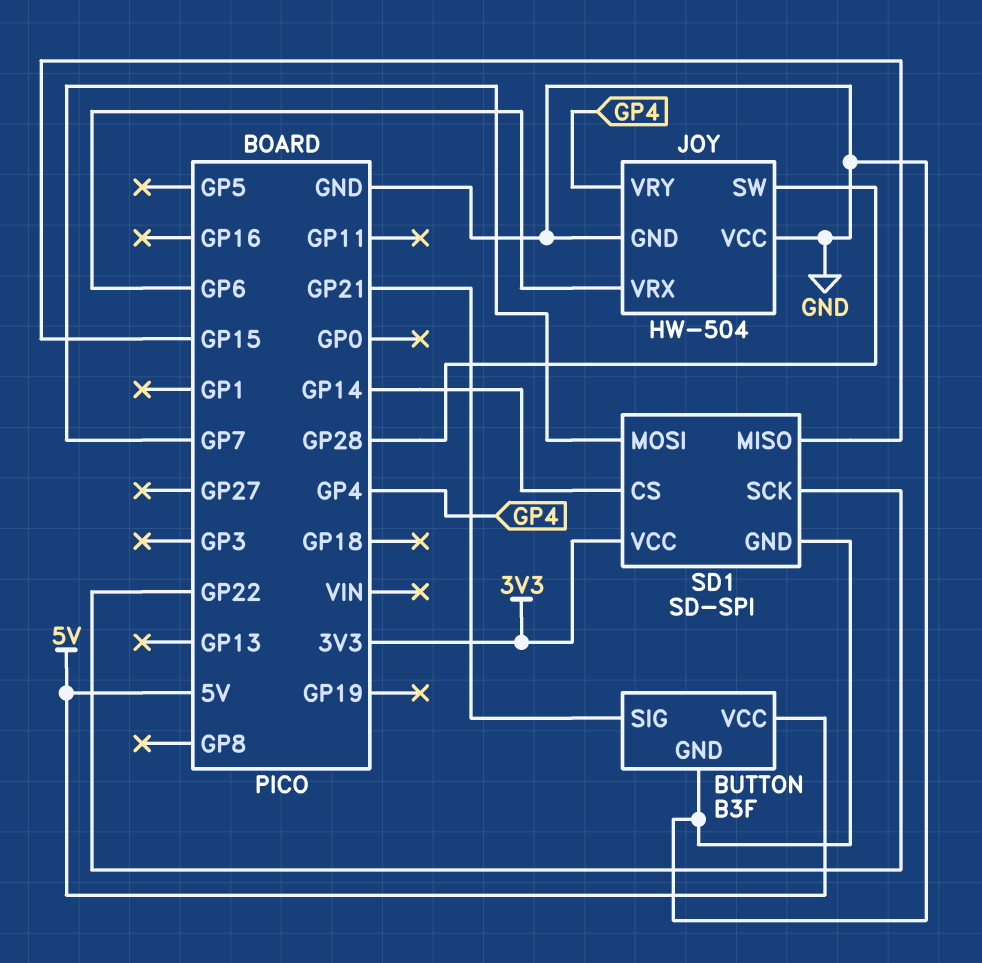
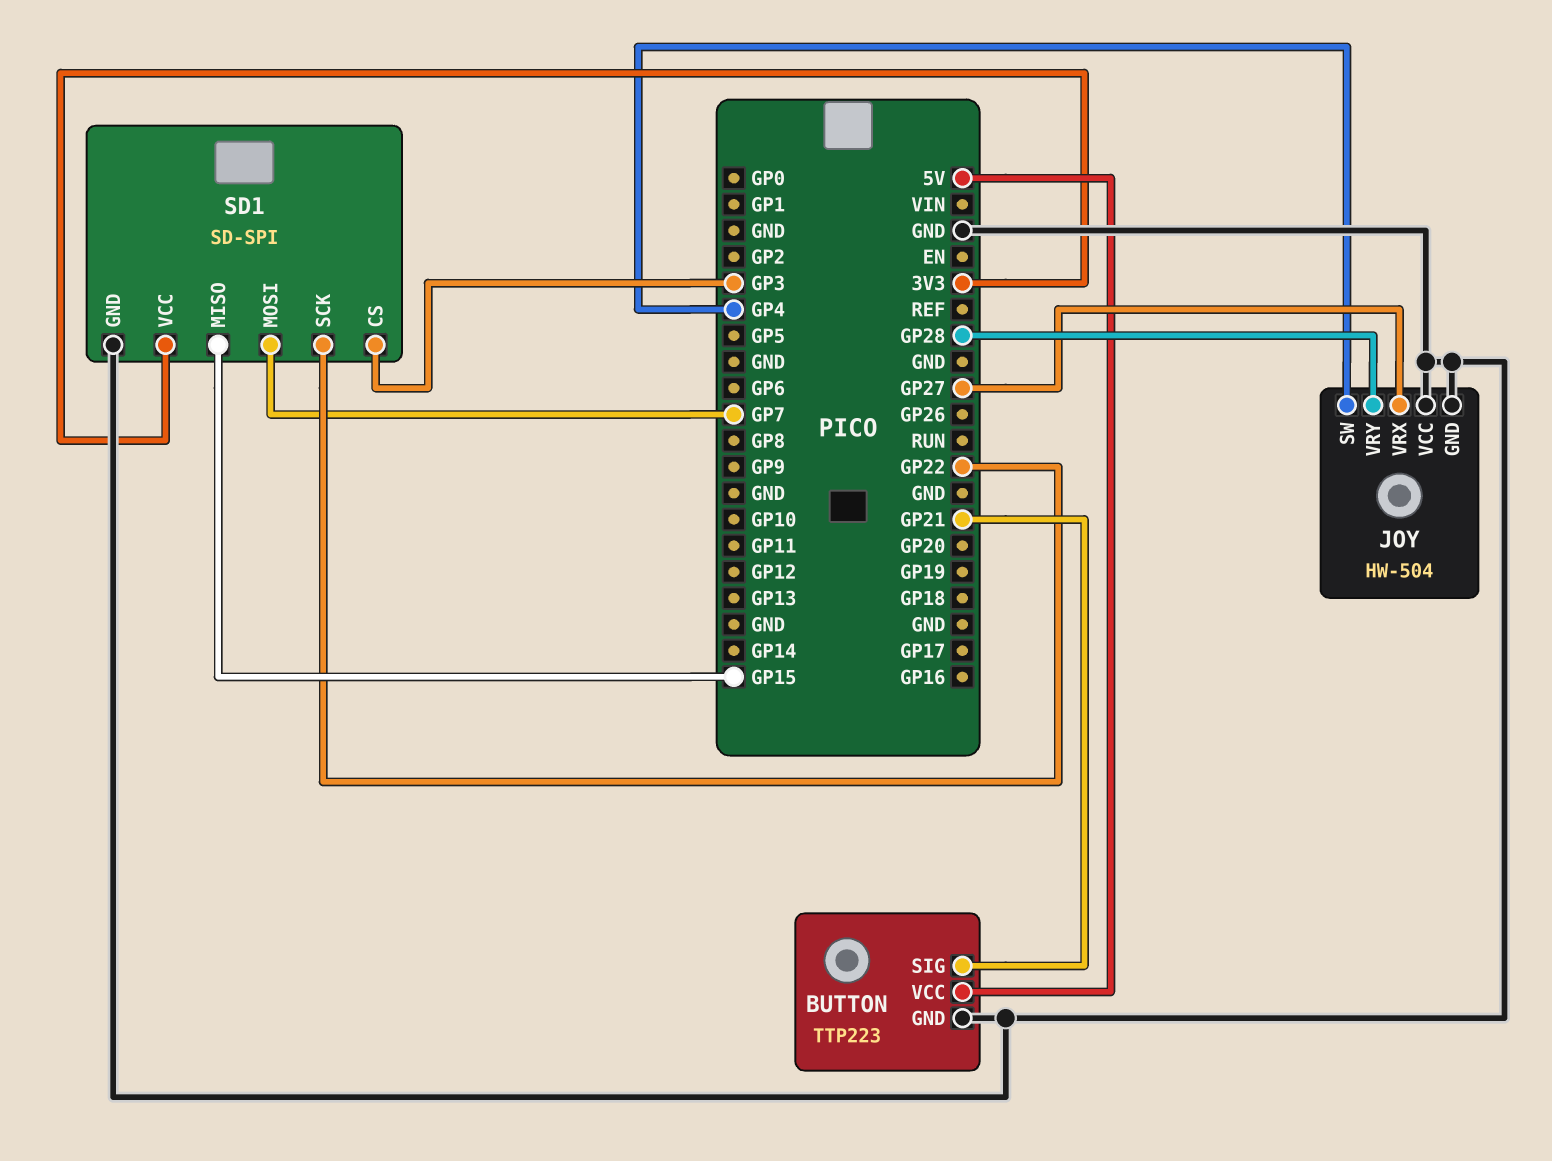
BUTTON: B3F -> TTP223
JOY pin SW: GP28 -> GP4
JOY pin VRX: GP6 -> GP27
JOY pin VRY: GP4 -> GP28
SD1 pin CS: GP14 -> GP3

